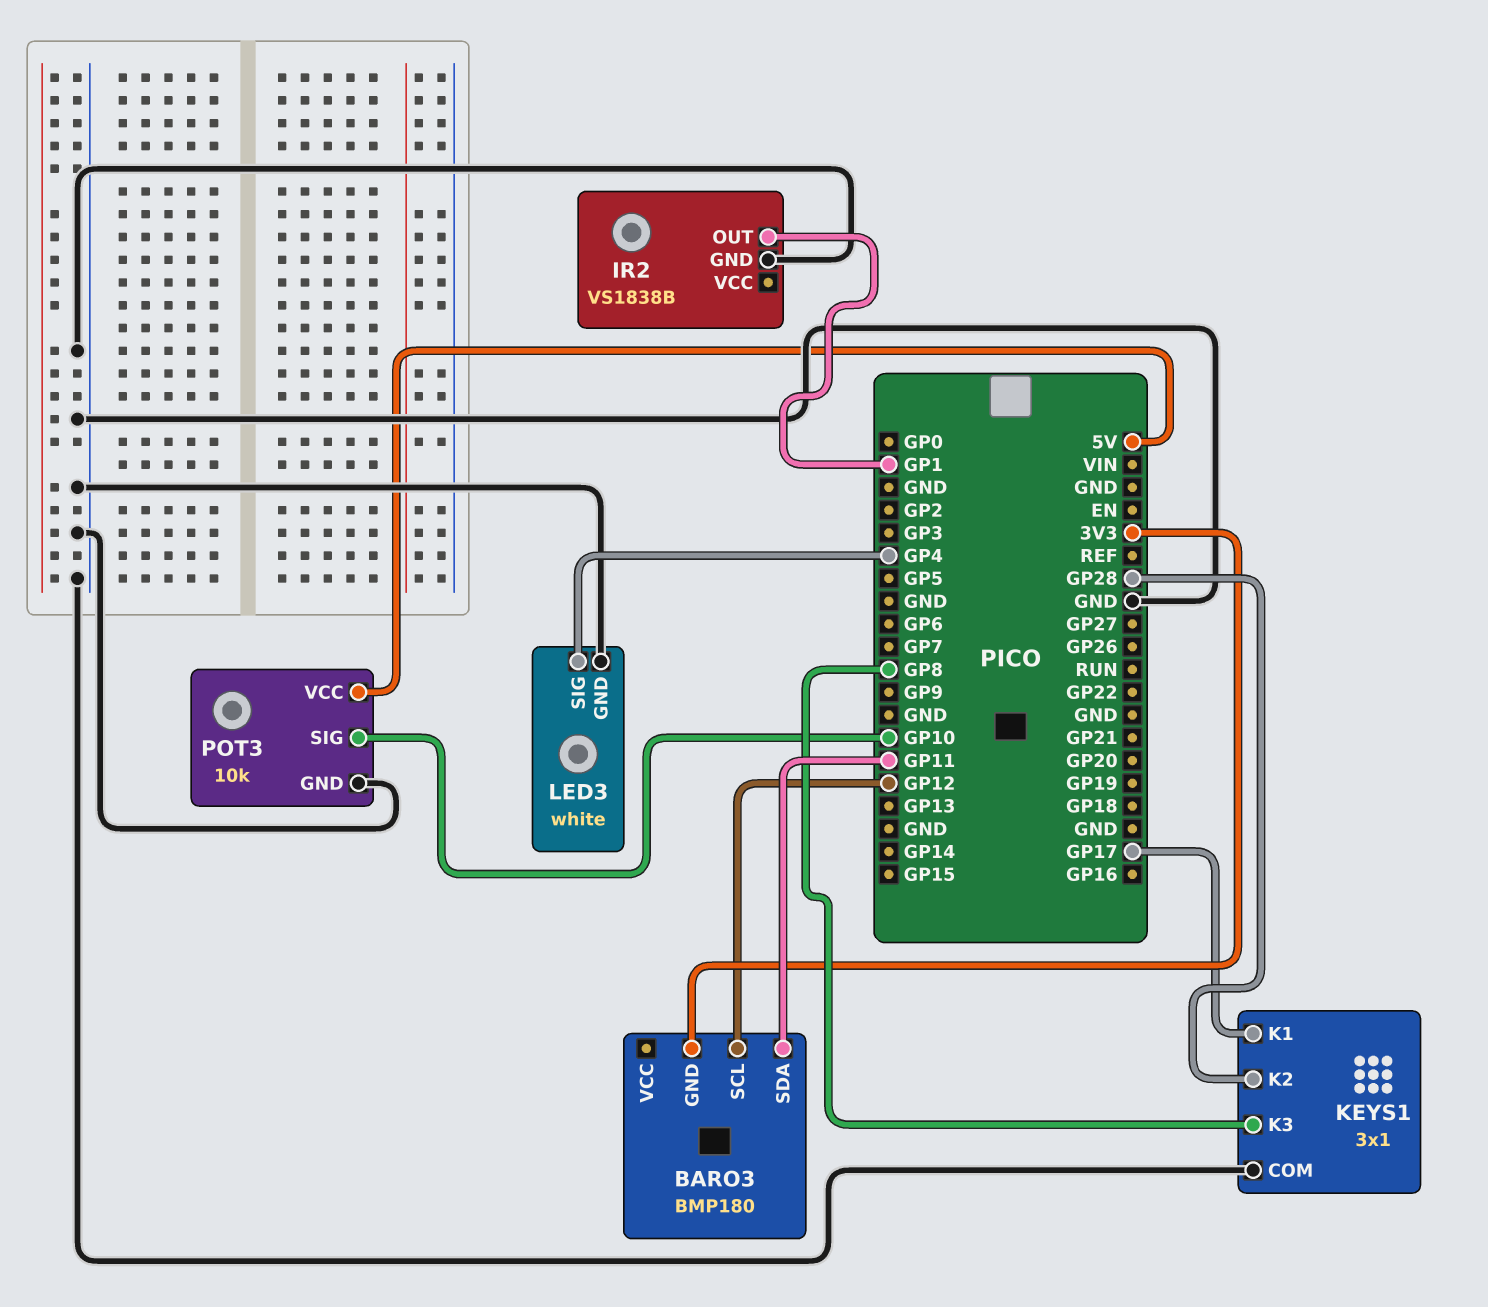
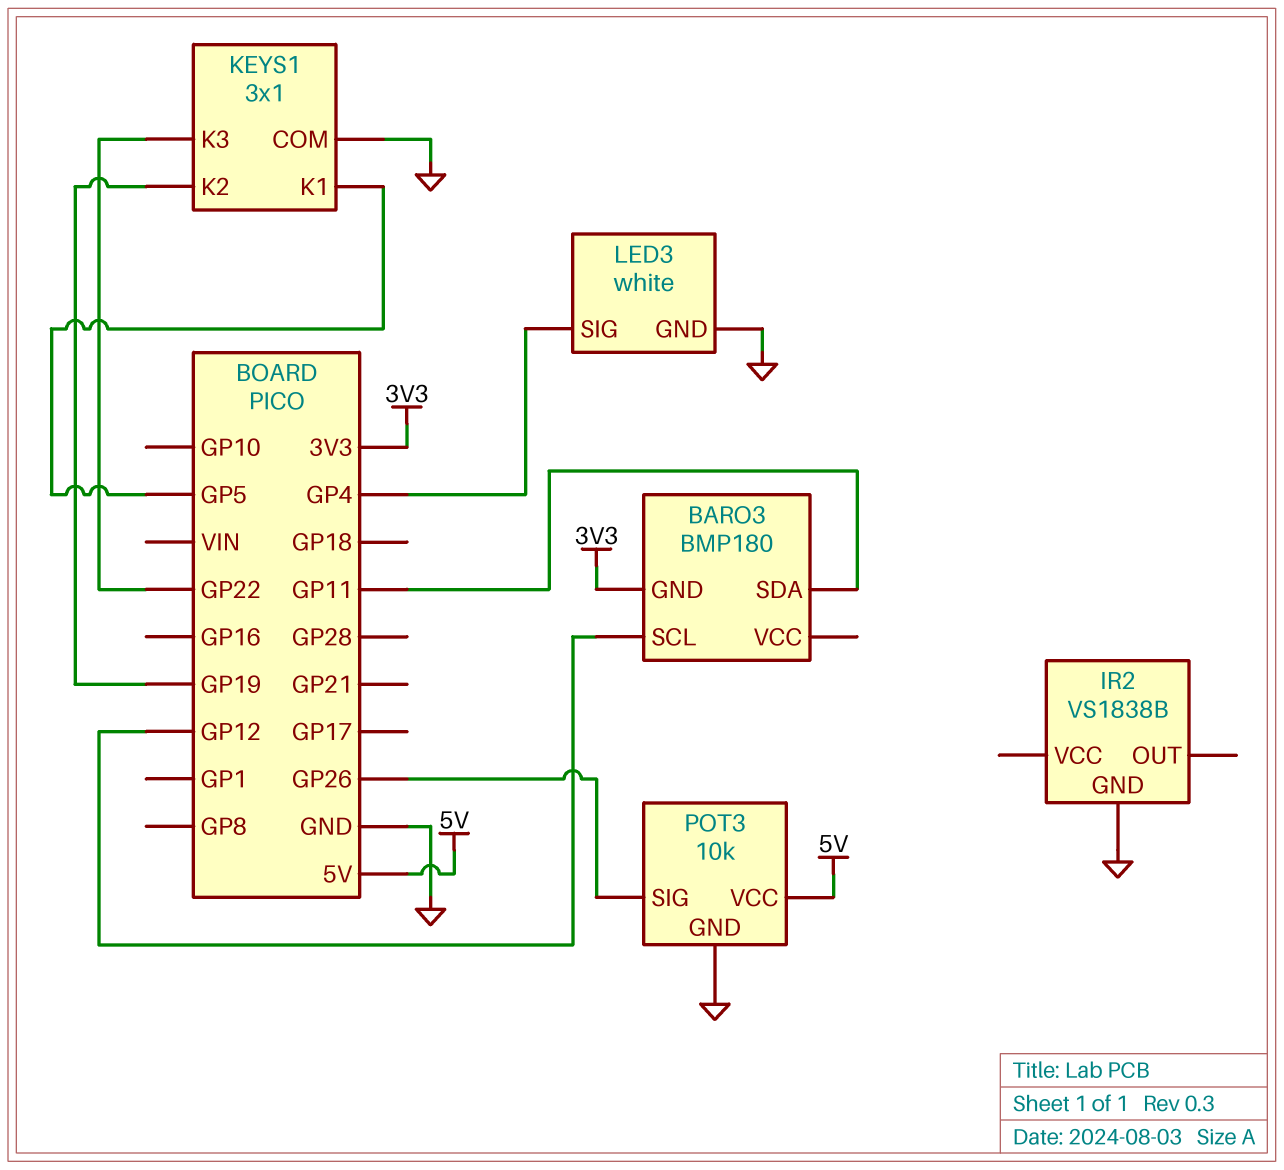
IR2 pin OUT: GP1 -> none
KEYS1 pin K1: GP17 -> GP5
KEYS1 pin K2: GP28 -> GP19
KEYS1 pin K3: GP8 -> GP22
POT3 pin SIG: GP10 -> GP26

